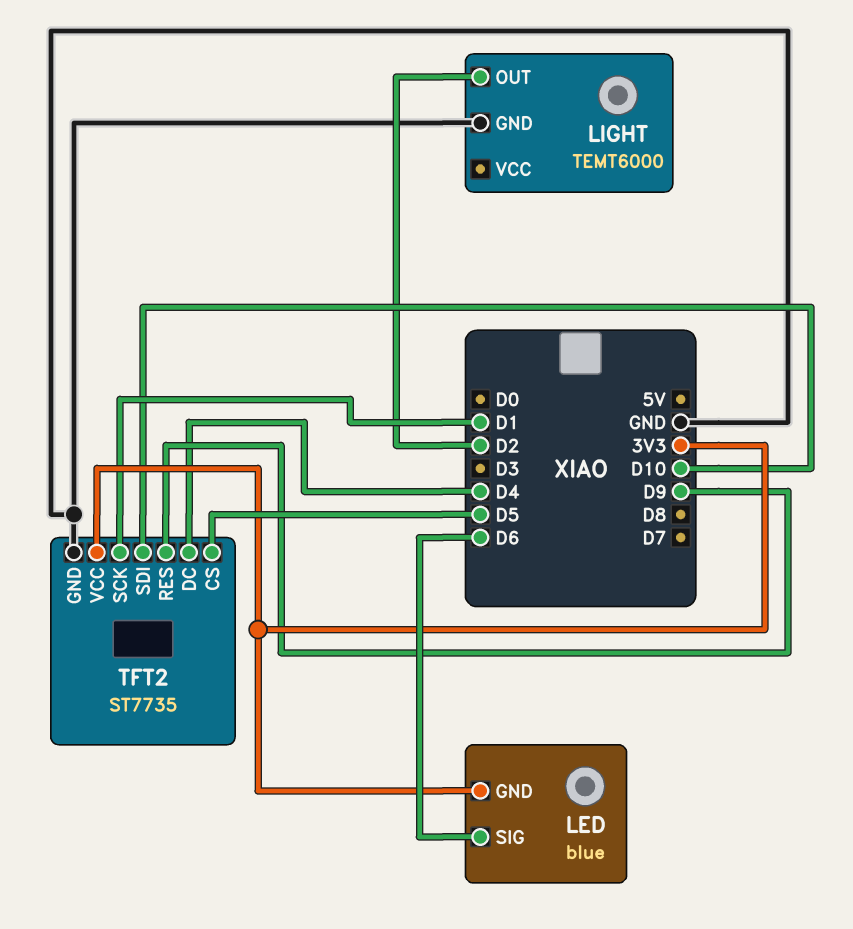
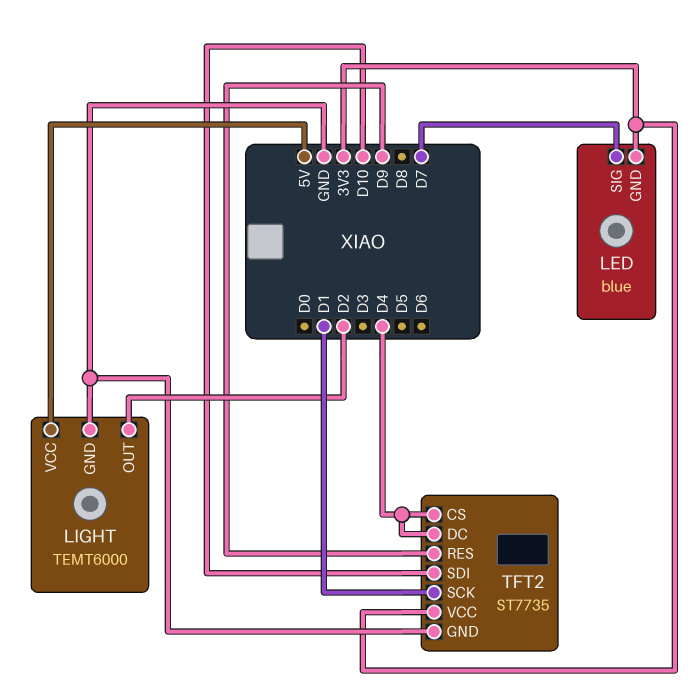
LED pin SIG: D6 -> D7
LIGHT pin VCC: none -> 5V
TFT2 pin CS: D5 -> D4

